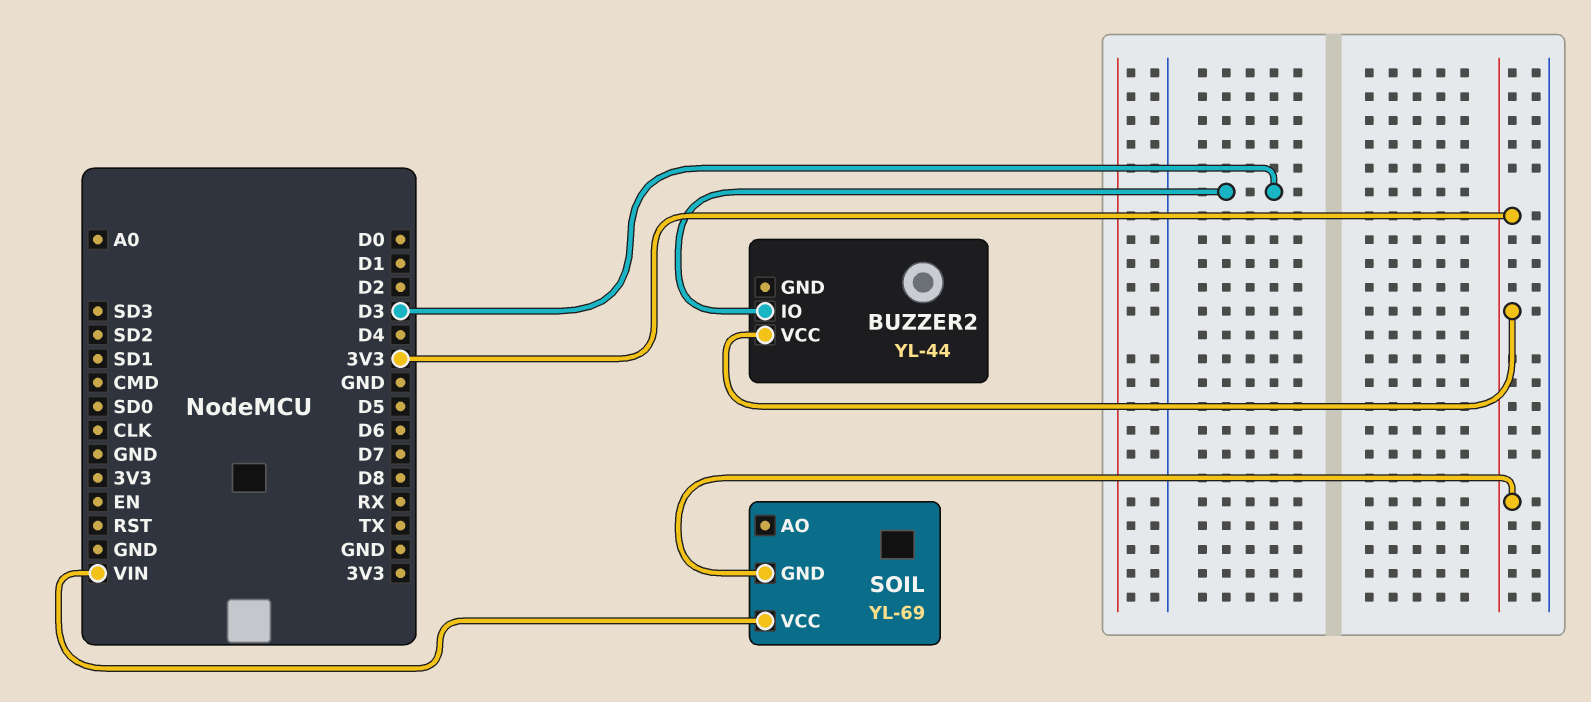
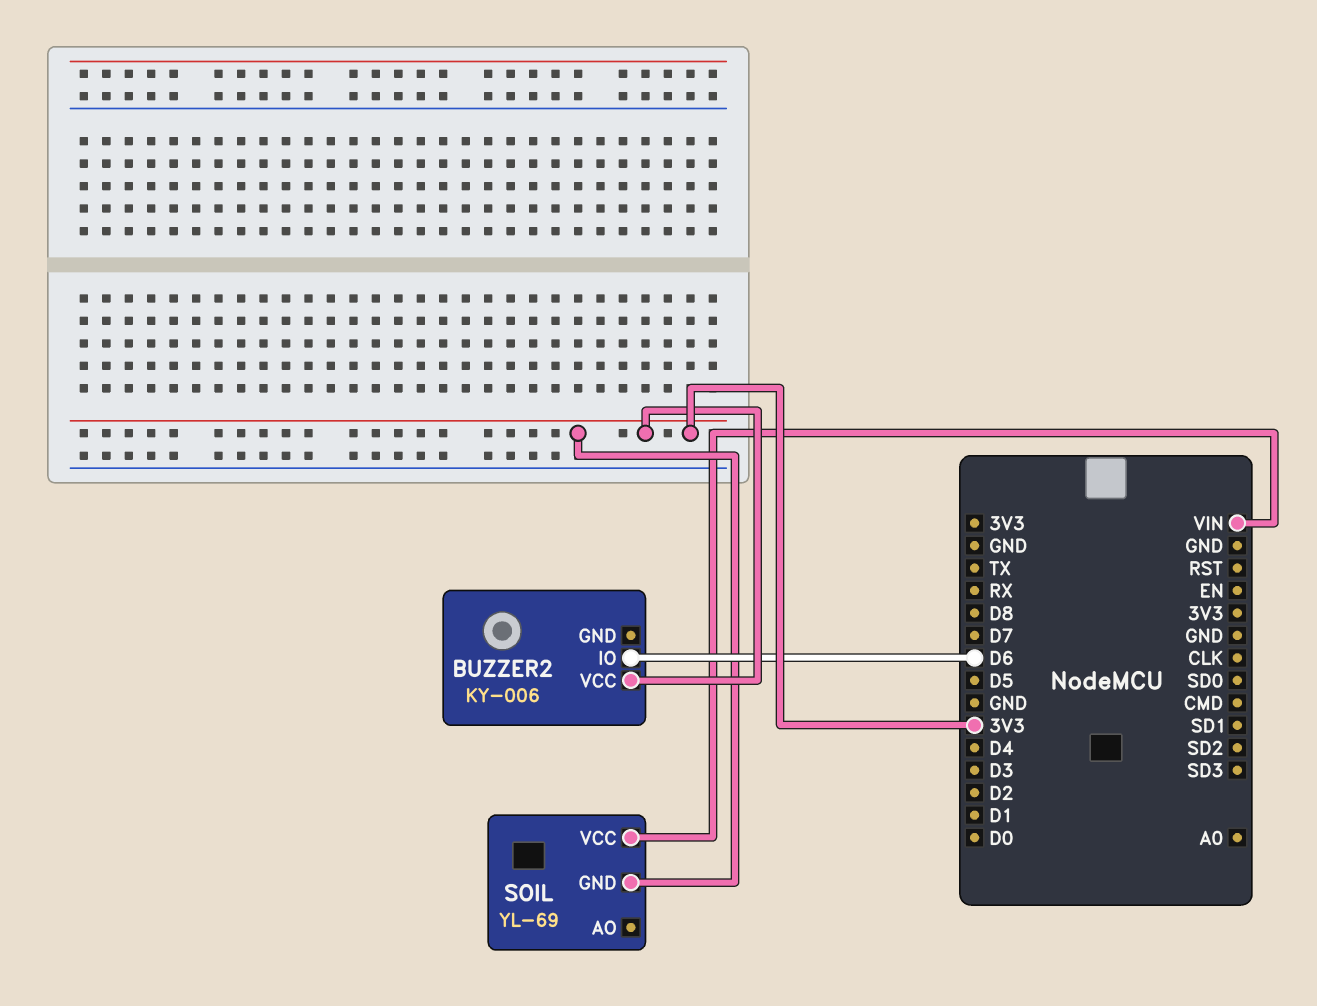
BUZZER2: YL-44 -> KY-006
BUZZER2 pin IO: D3 -> D6

